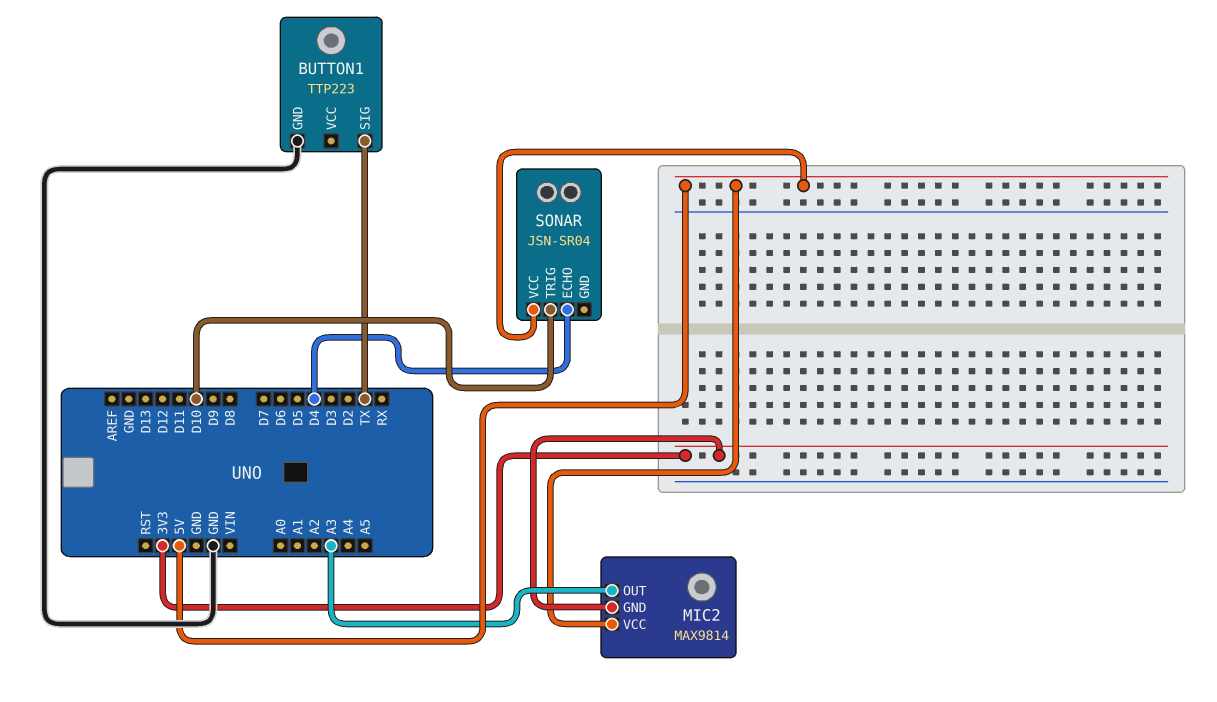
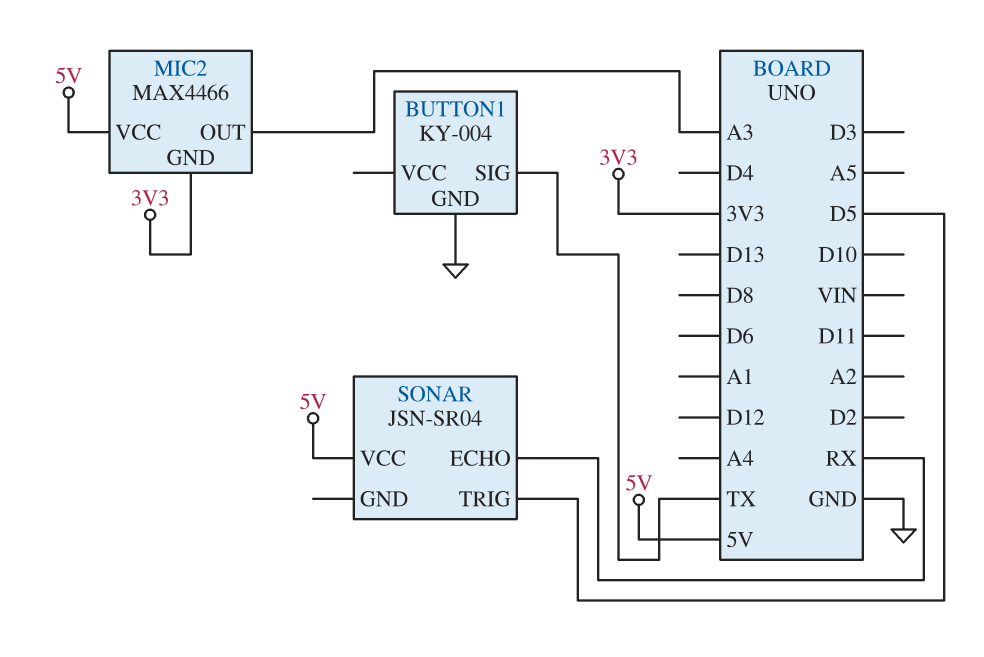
BUTTON1: TTP223 -> KY-004
MIC2: MAX9814 -> MAX4466
SONAR pin ECHO: D4 -> RX
SONAR pin TRIG: D10 -> D5

